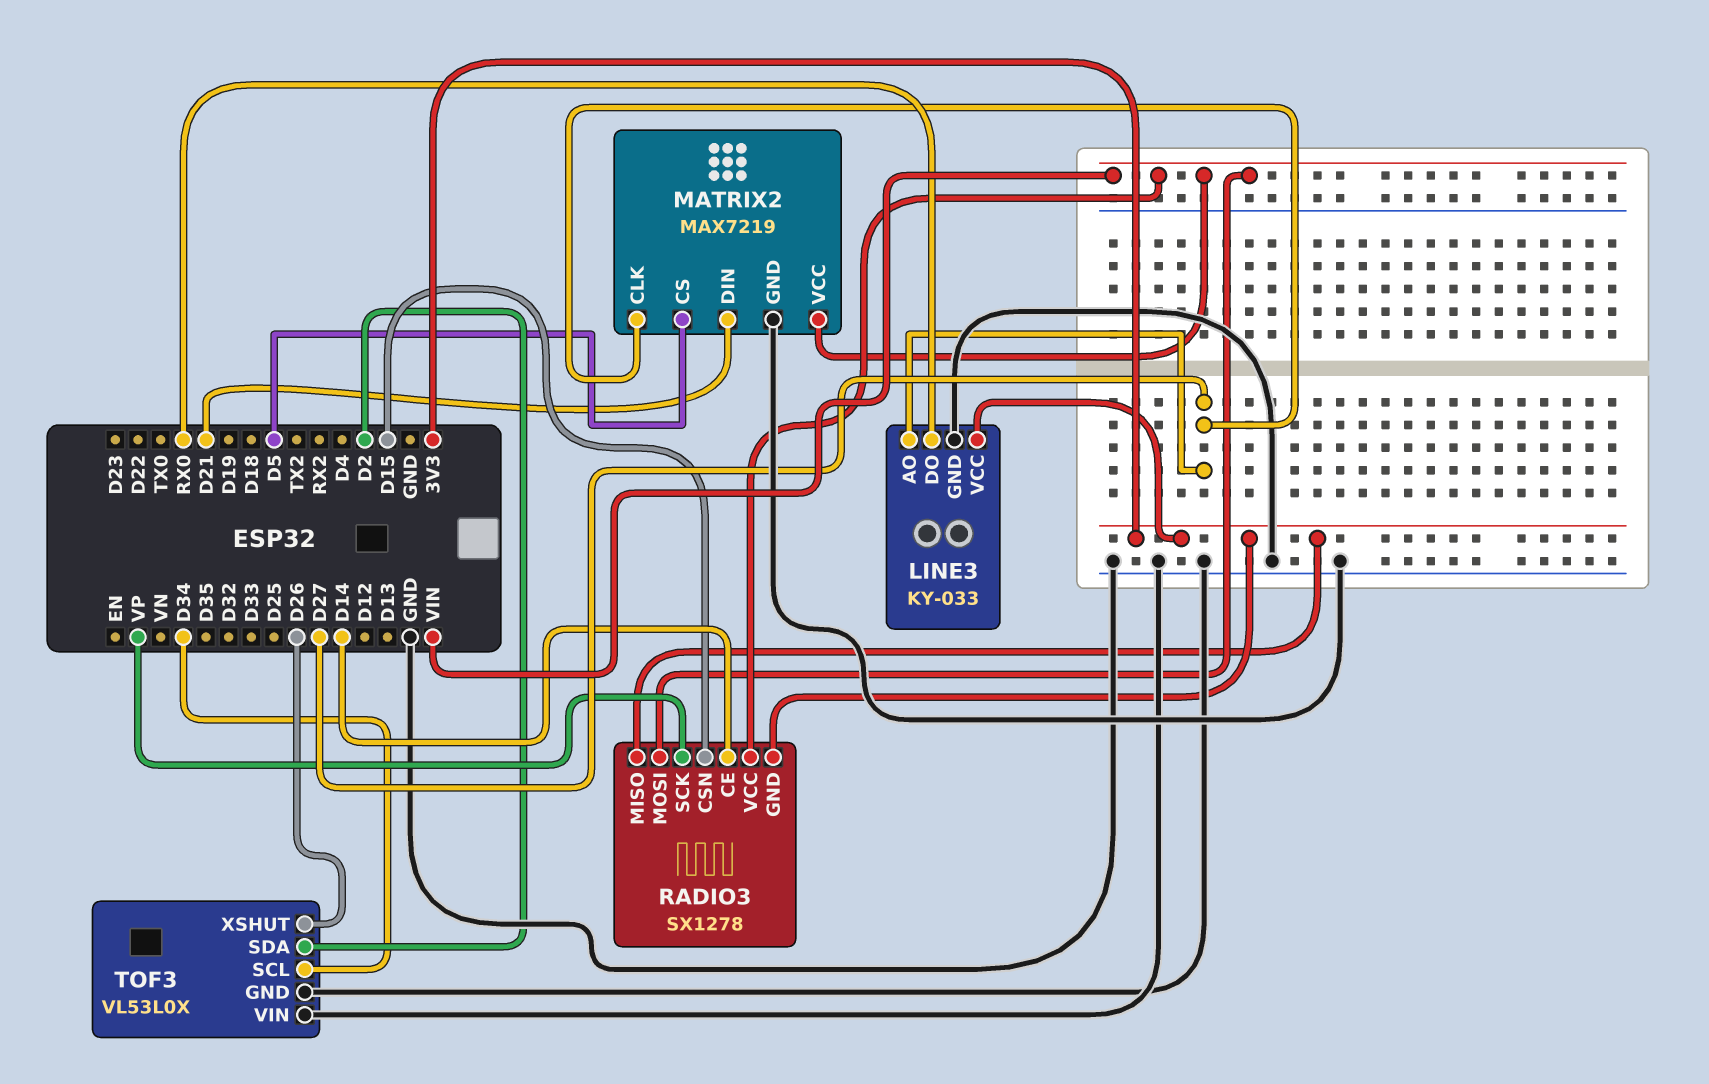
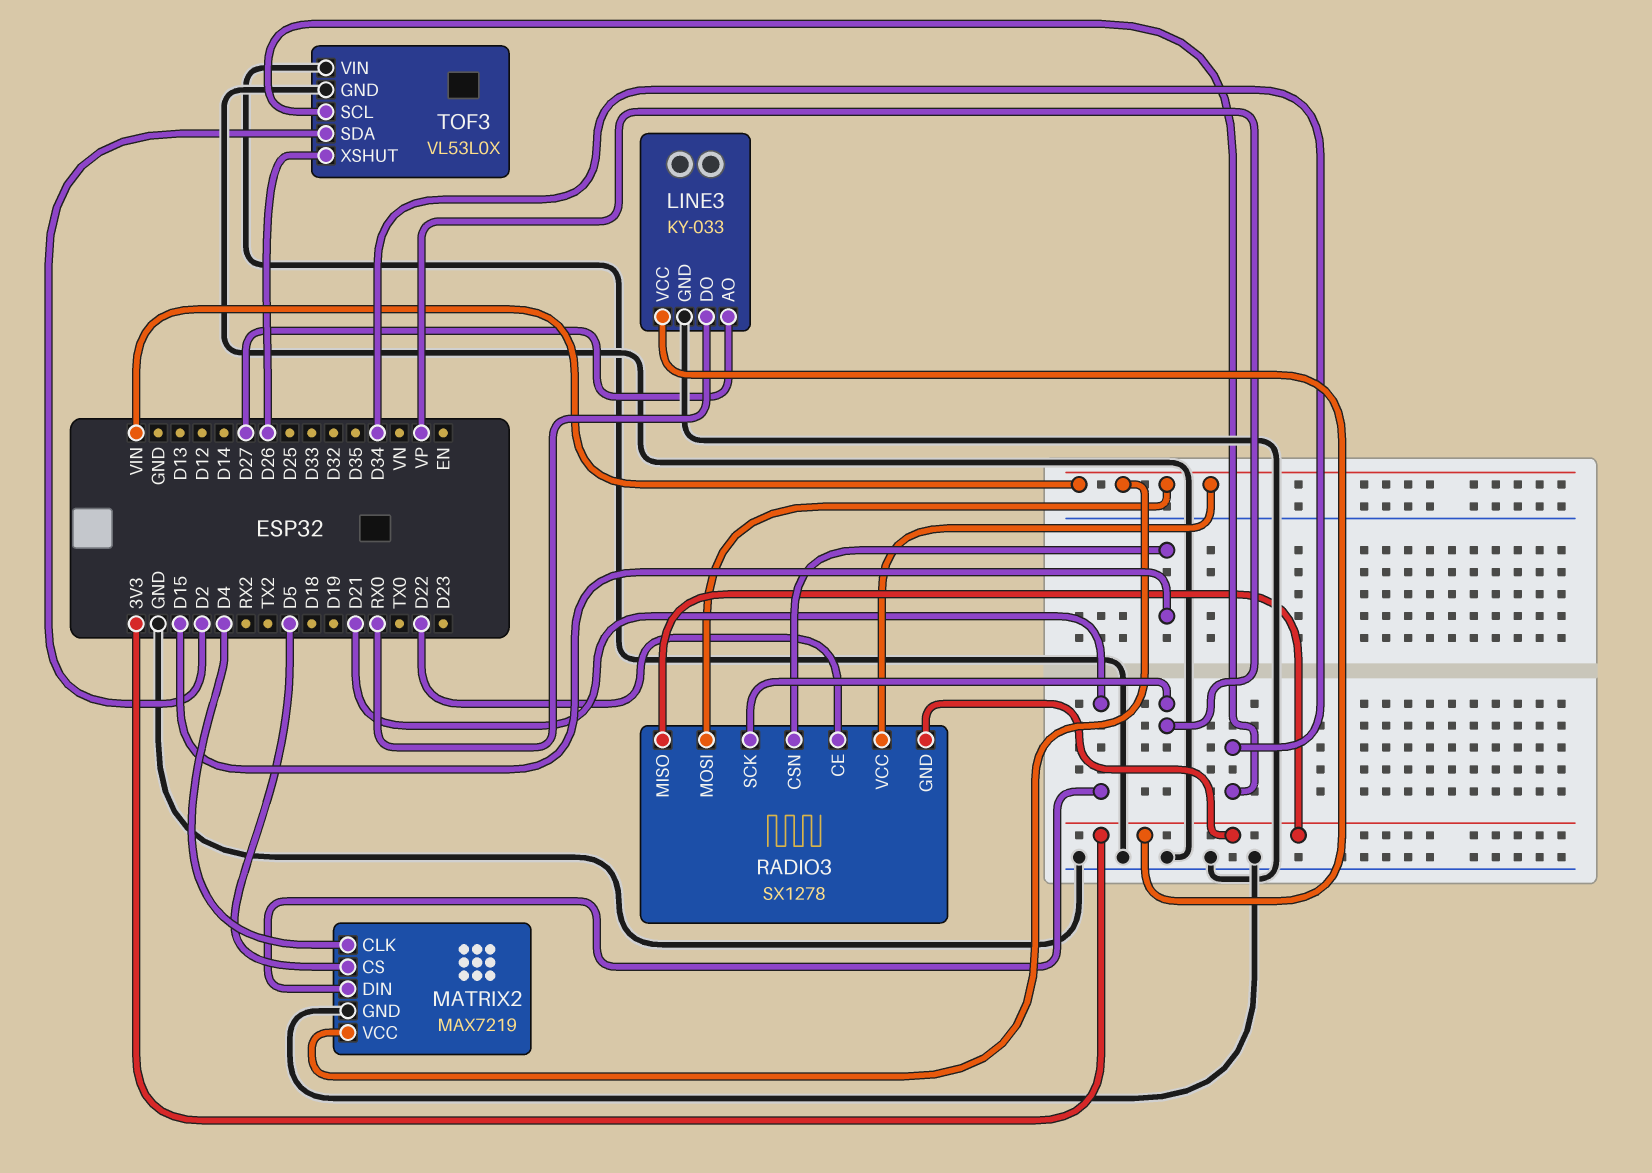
MATRIX2 pin CLK: D27 -> D4
RADIO3 pin CE: D14 -> D22

